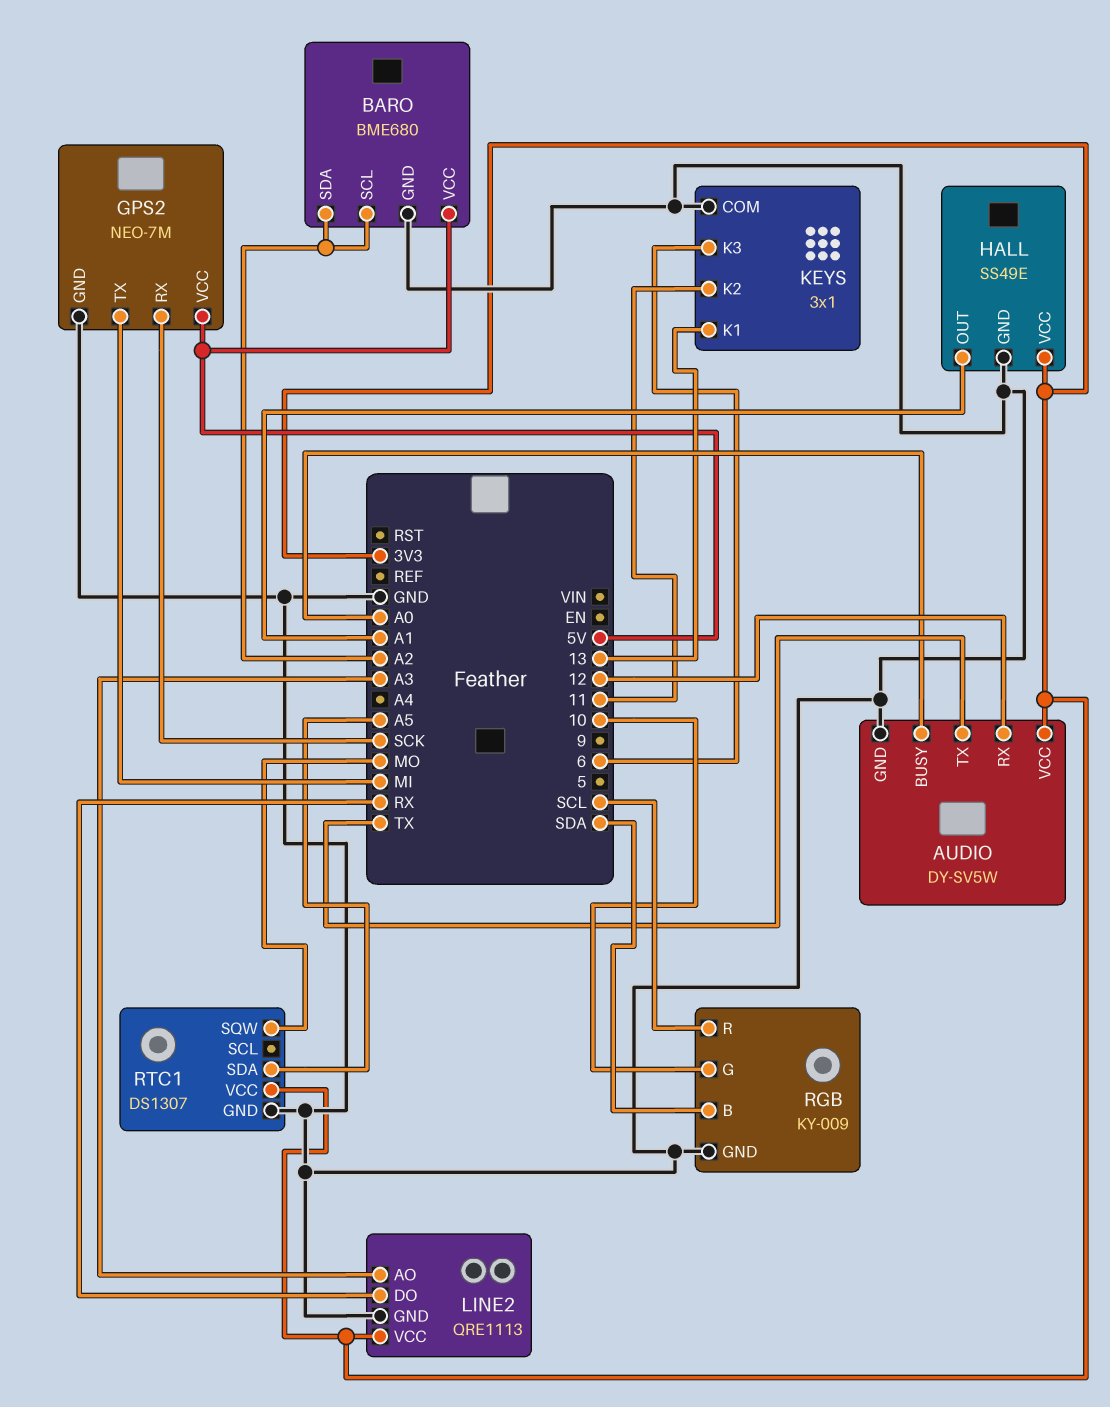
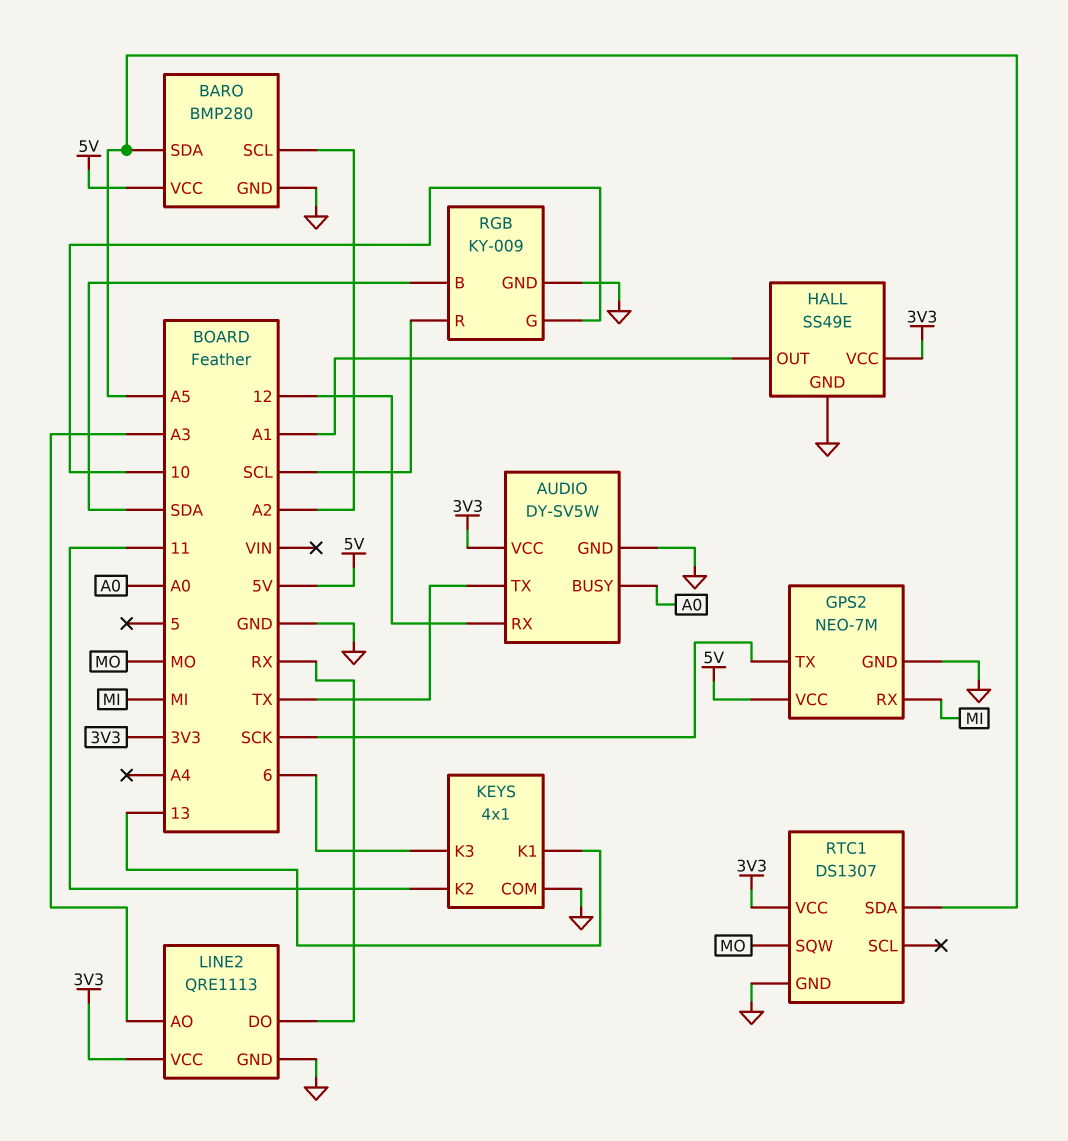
BARO: BME680 -> BMP280
BARO pin SDA: A2 -> A5
GPS2 pin RX: SCK -> MI
GPS2 pin TX: MI -> SCK
KEYS: 3x1 -> 4x1

